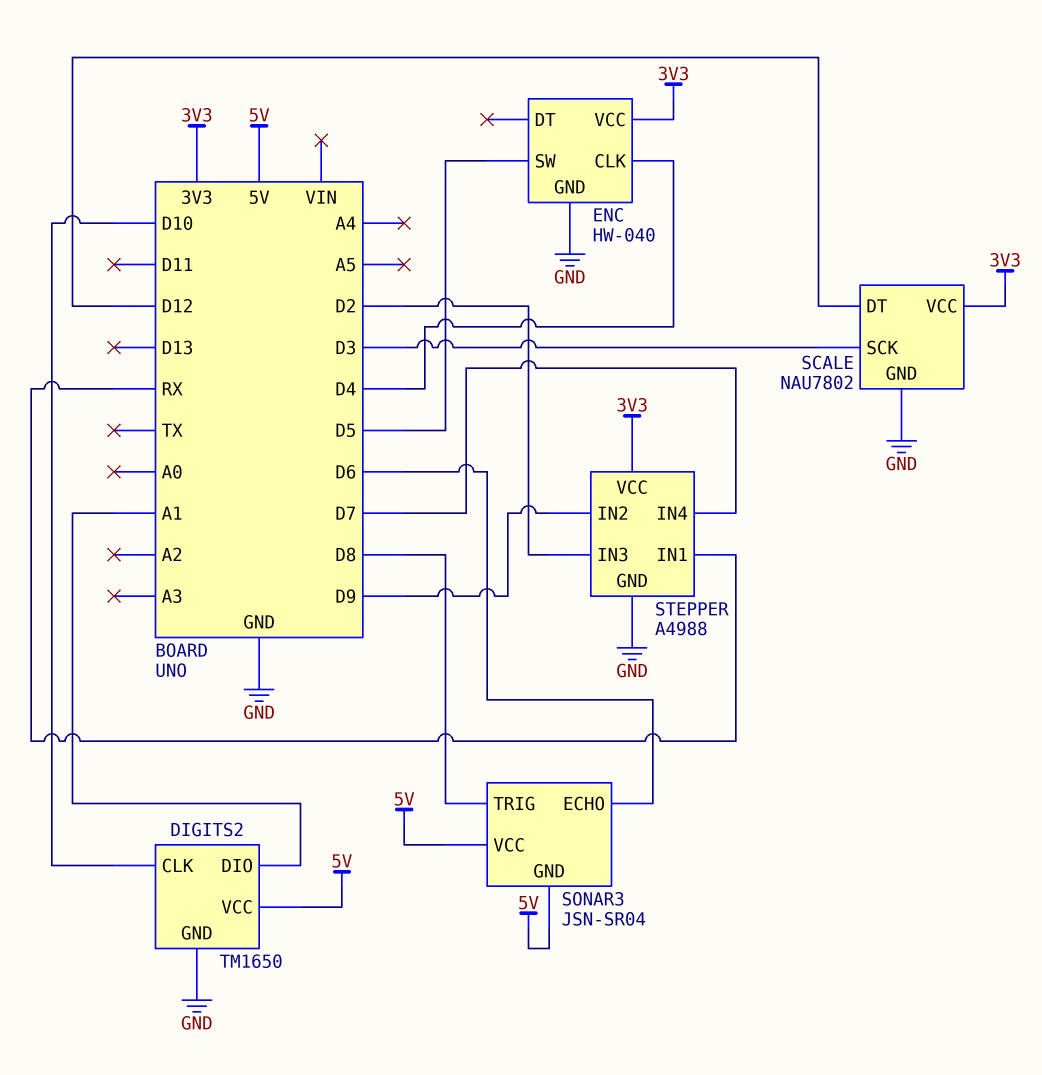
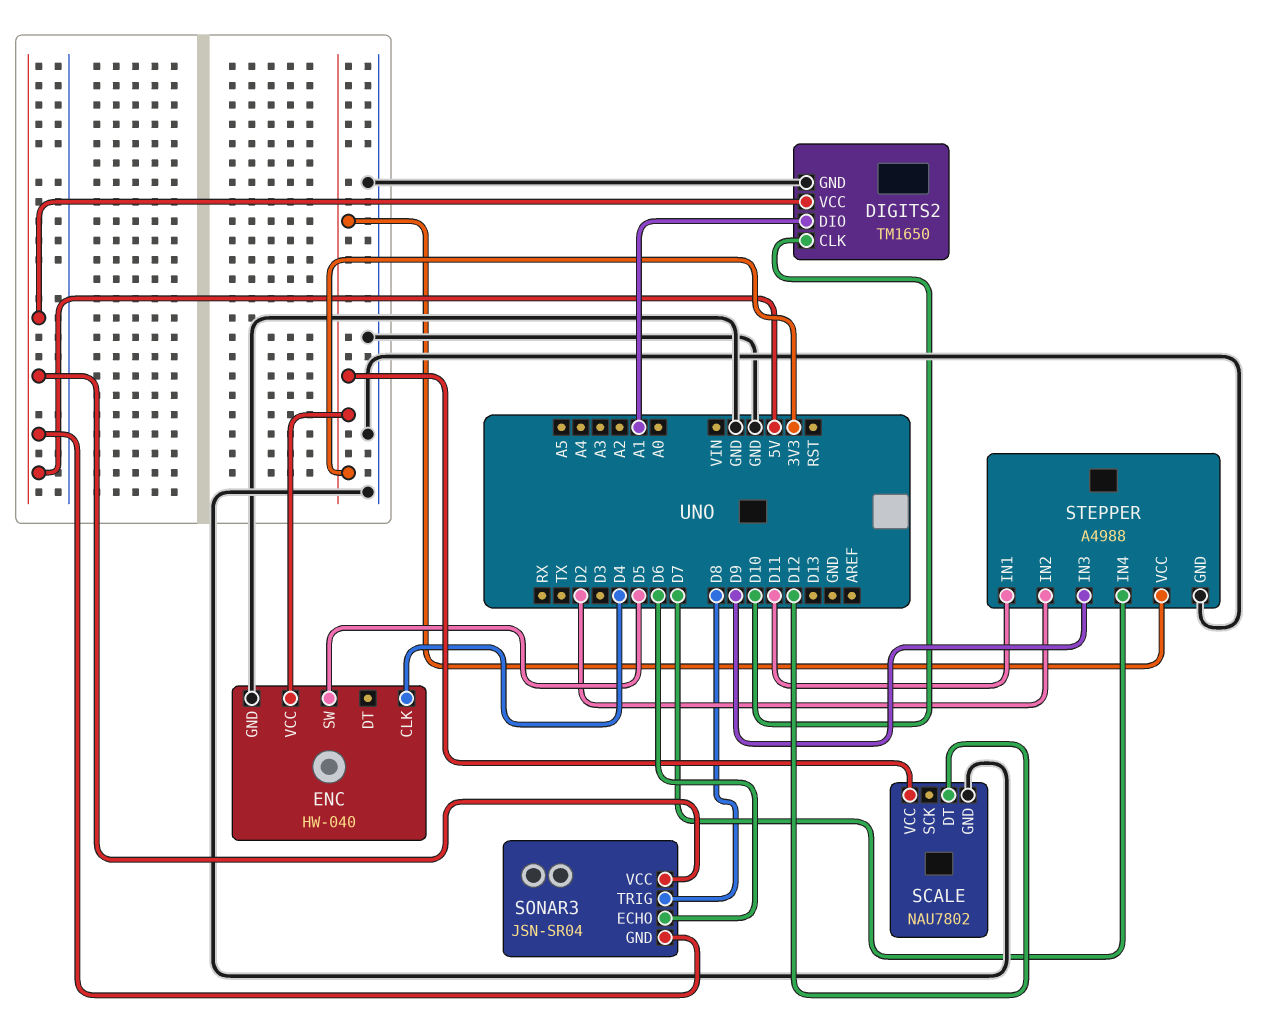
SCALE pin SCK: D3 -> none
STEPPER pin IN1: RX -> D11
STEPPER pin IN2: D9 -> D2
STEPPER pin IN3: D2 -> D9

